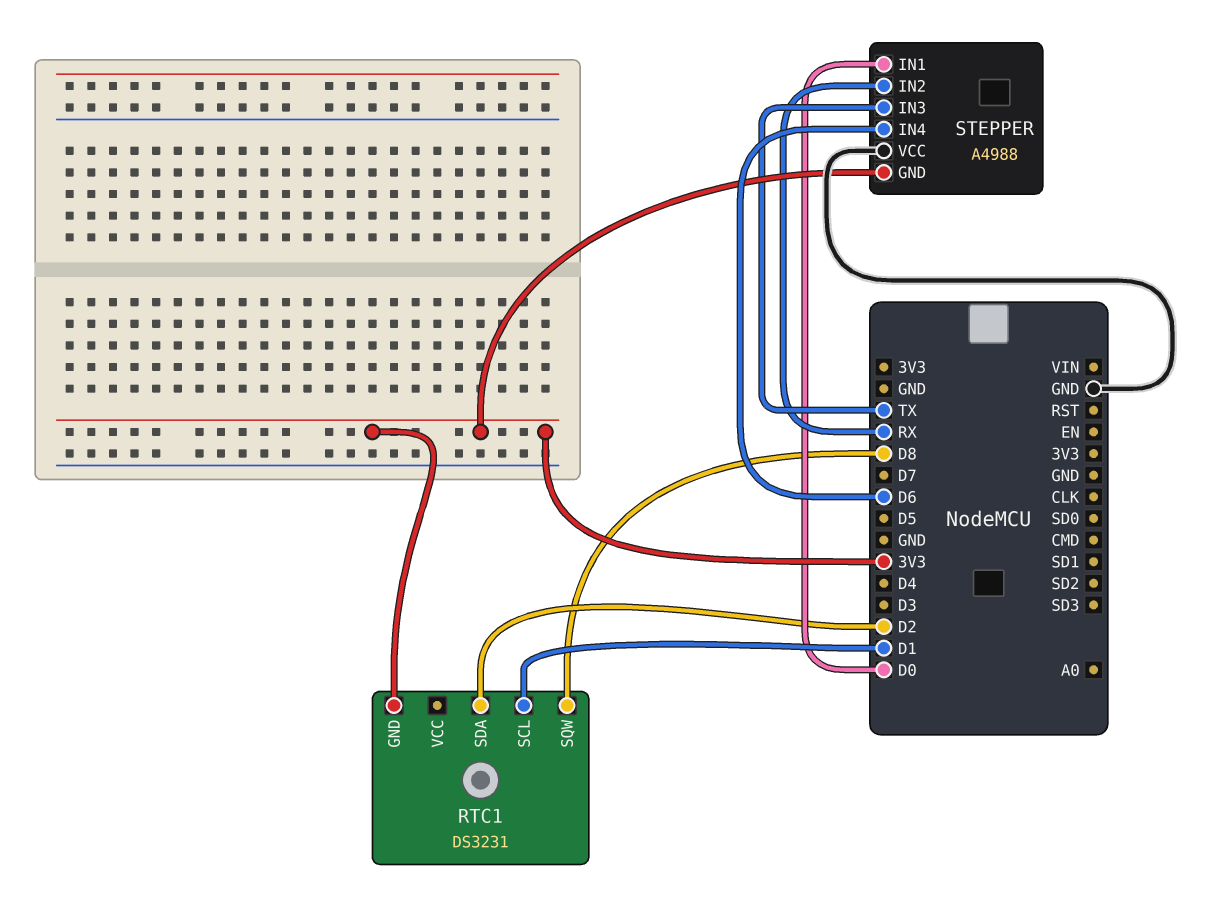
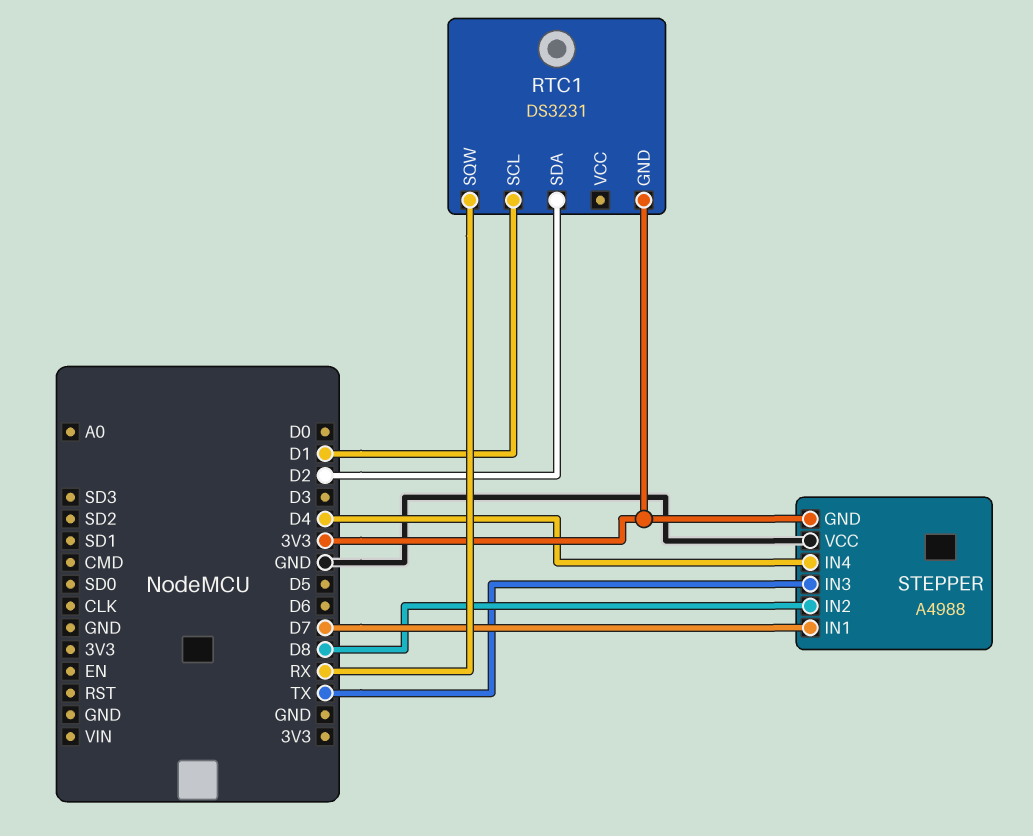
RTC1 pin SQW: D8 -> RX
STEPPER pin IN1: D0 -> D7
STEPPER pin IN2: RX -> D8
STEPPER pin IN4: D6 -> D4

